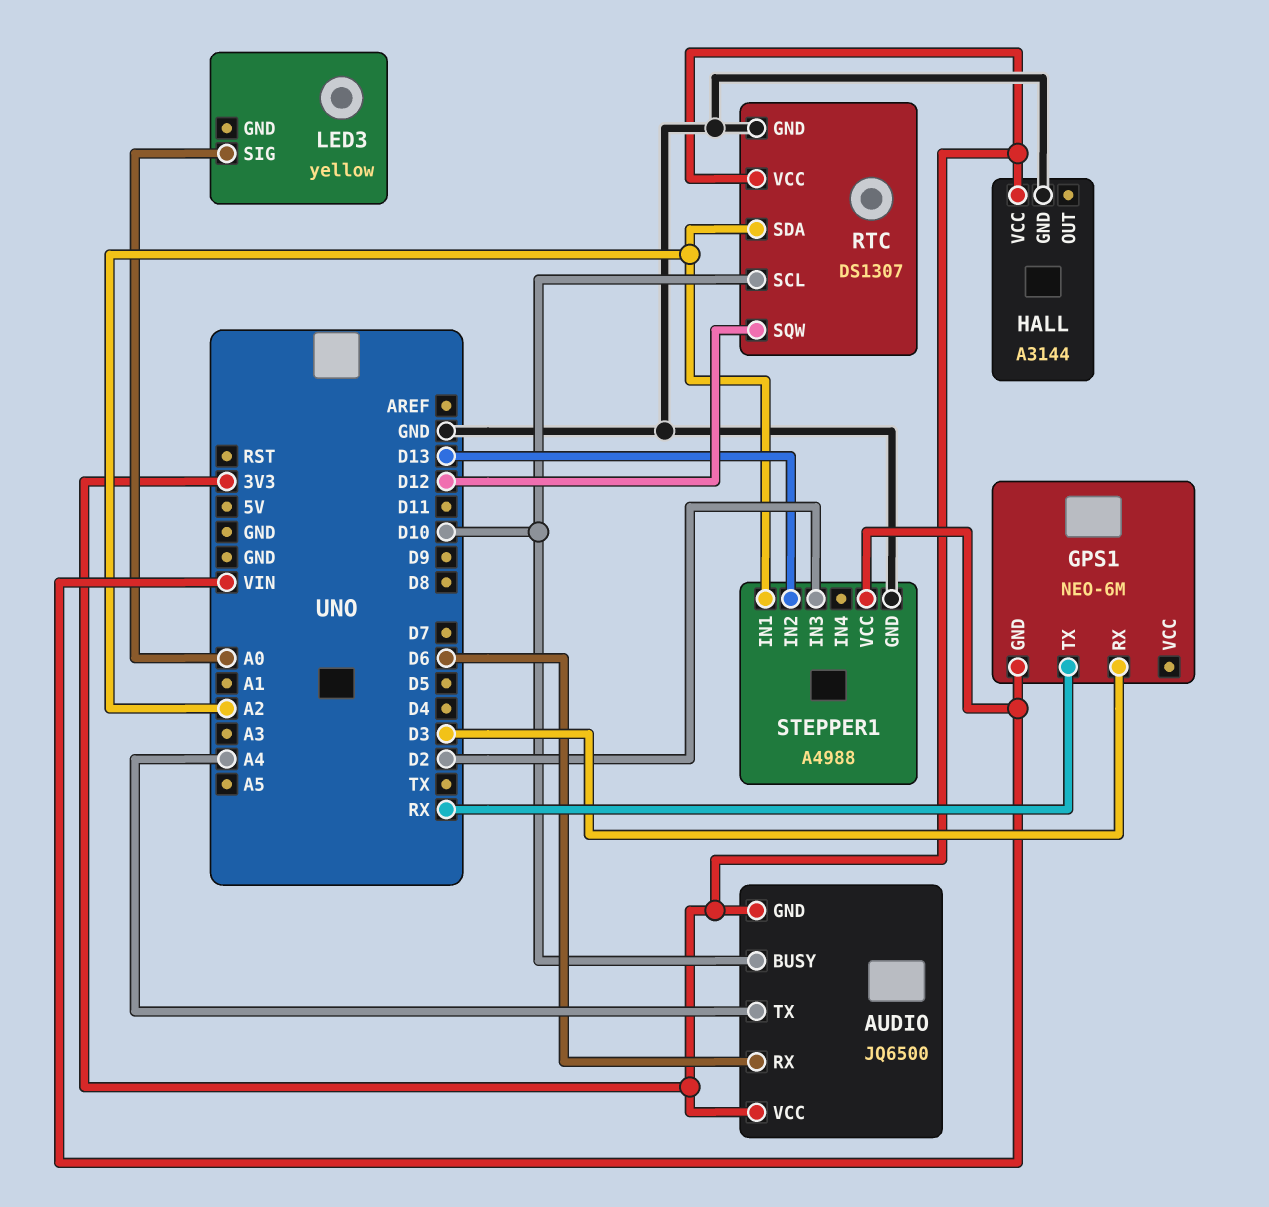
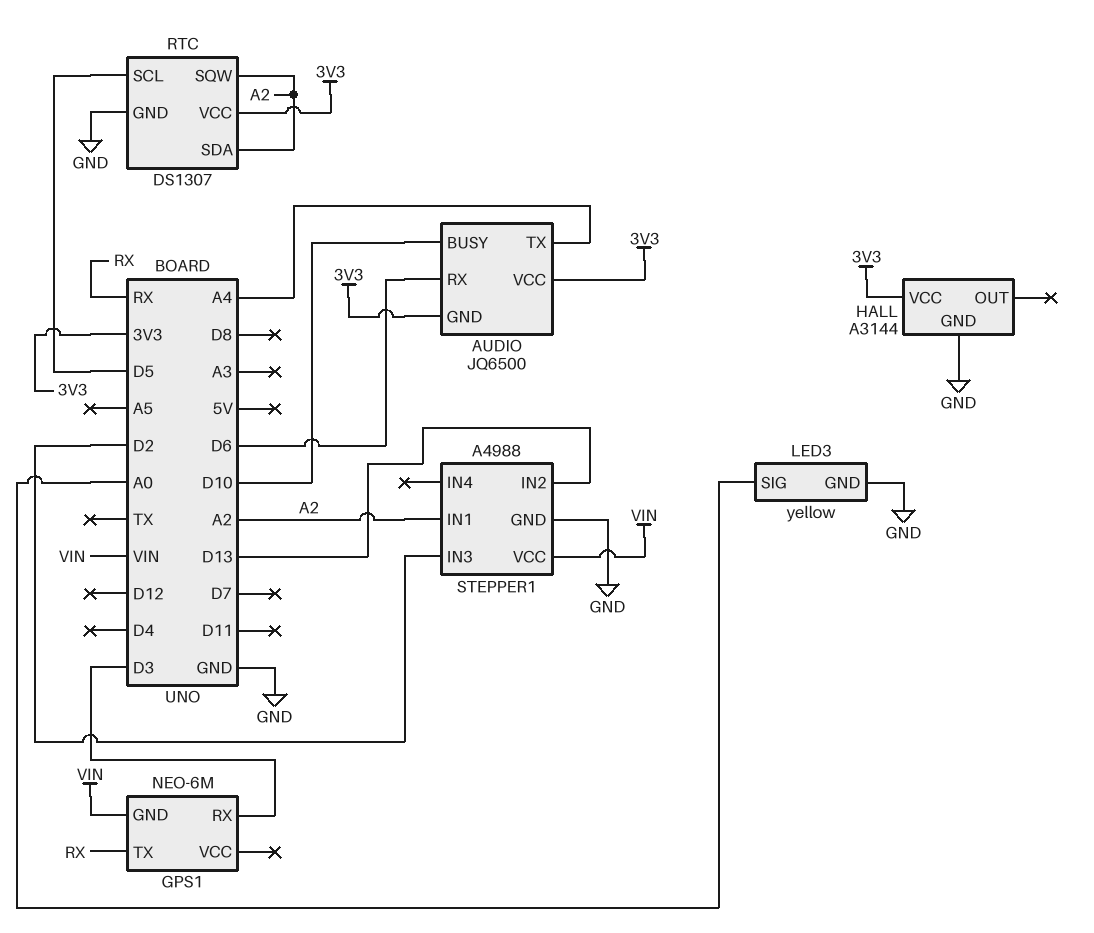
LED3 pin GND: none -> GND
RTC pin SCL: D10 -> D5
RTC pin SQW: D12 -> A2

